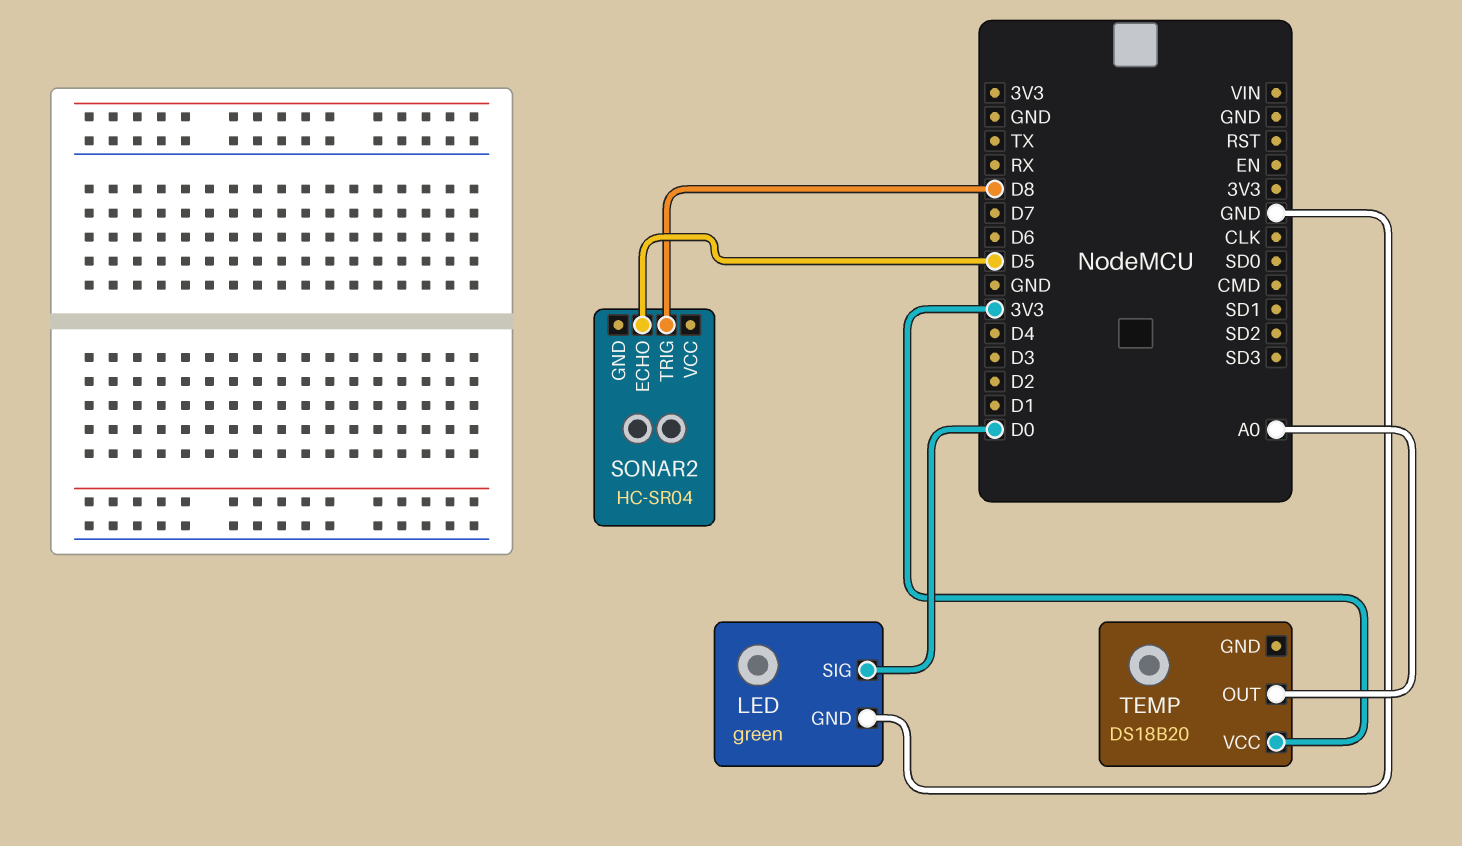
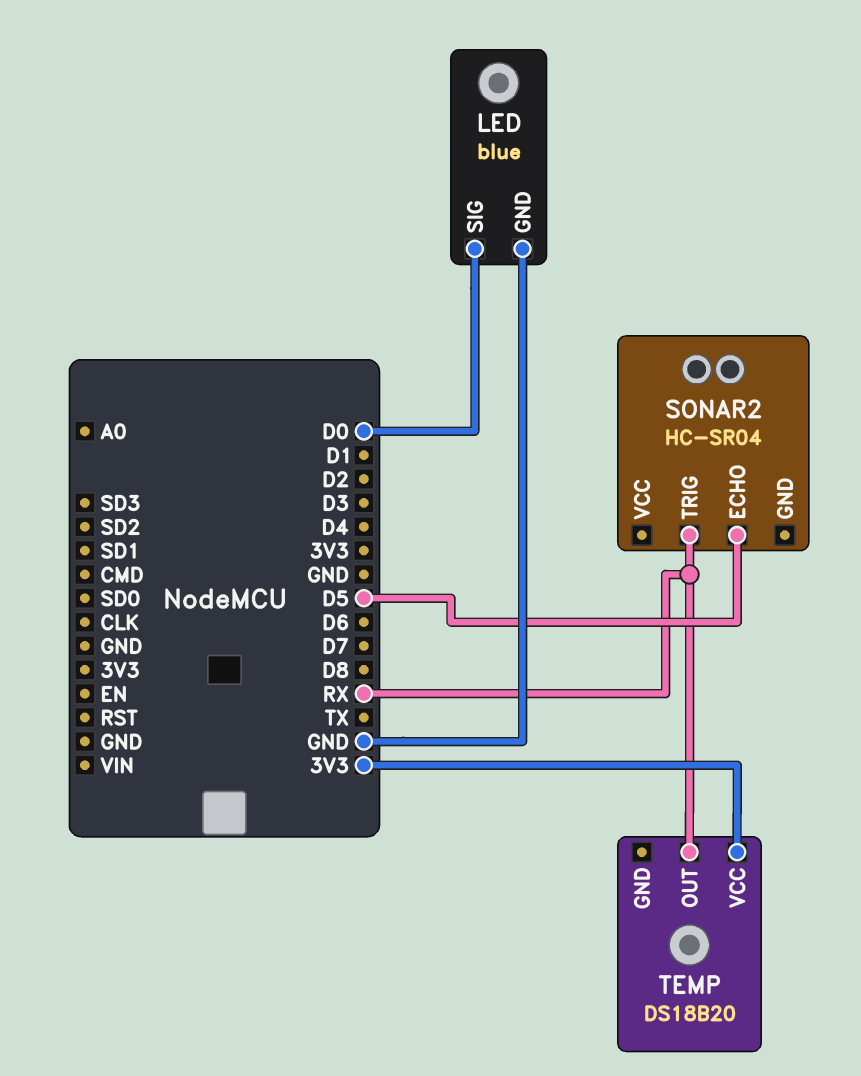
LED: green -> blue
SONAR2 pin TRIG: D8 -> RX
TEMP pin OUT: A0 -> RX

